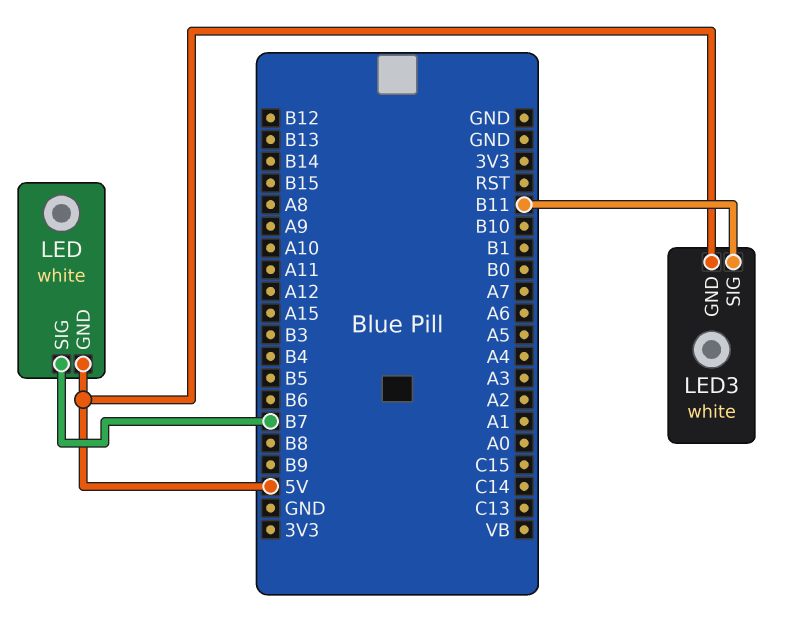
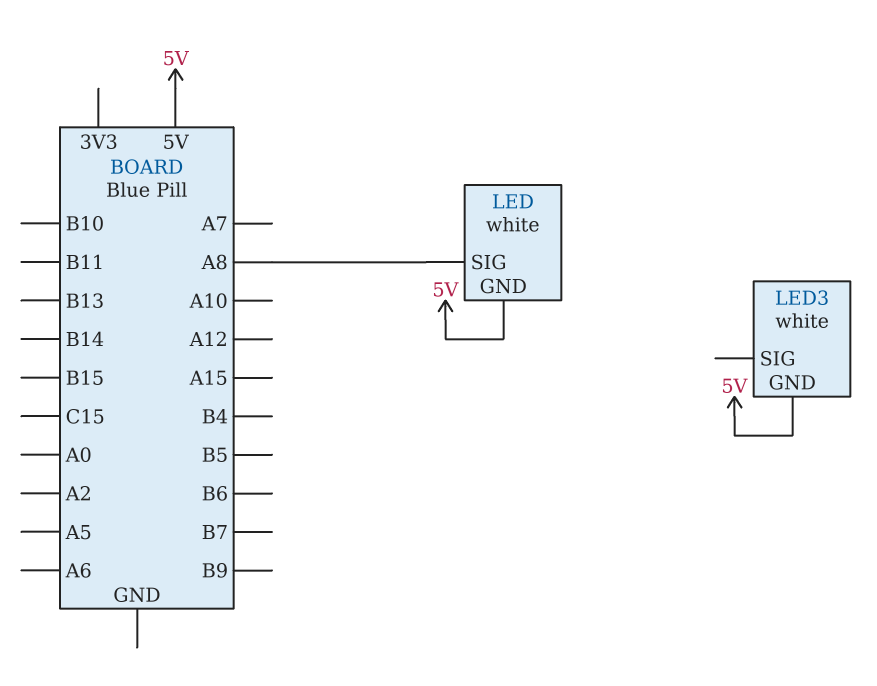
LED pin SIG: B7 -> A8
LED3 pin SIG: B11 -> none

